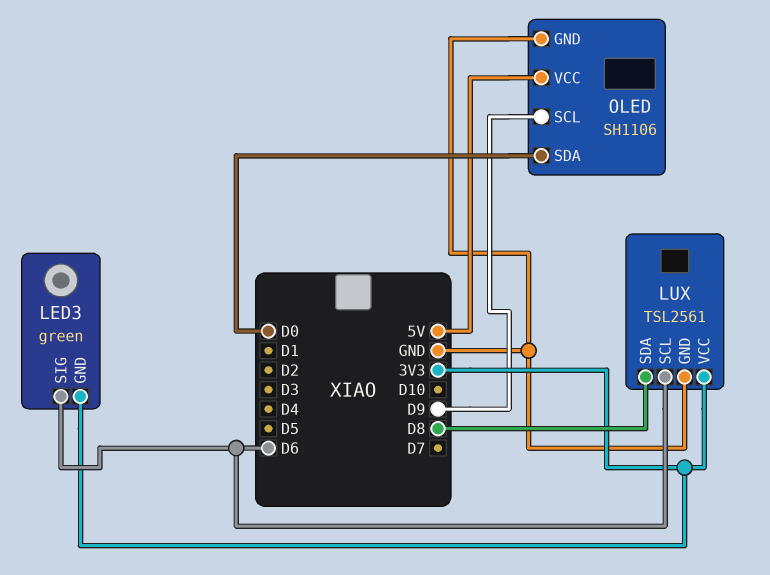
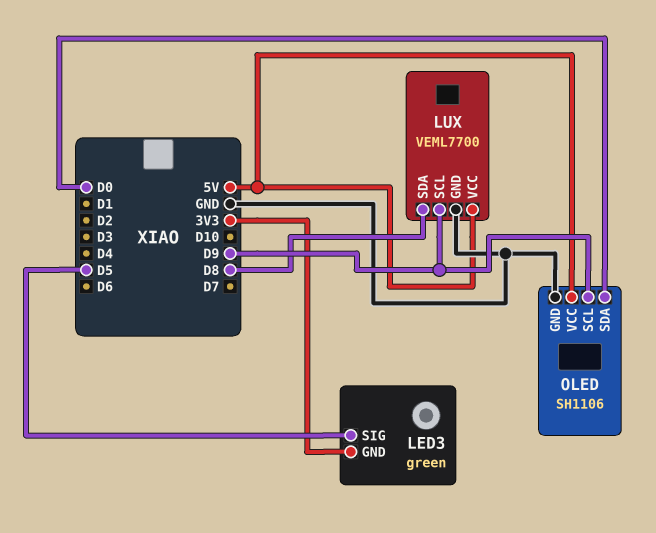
LED3 pin SIG: D6 -> D5
LUX: TSL2561 -> VEML7700
LUX pin SCL: D6 -> D9
LUX pin VCC: 3V3 -> 5V

